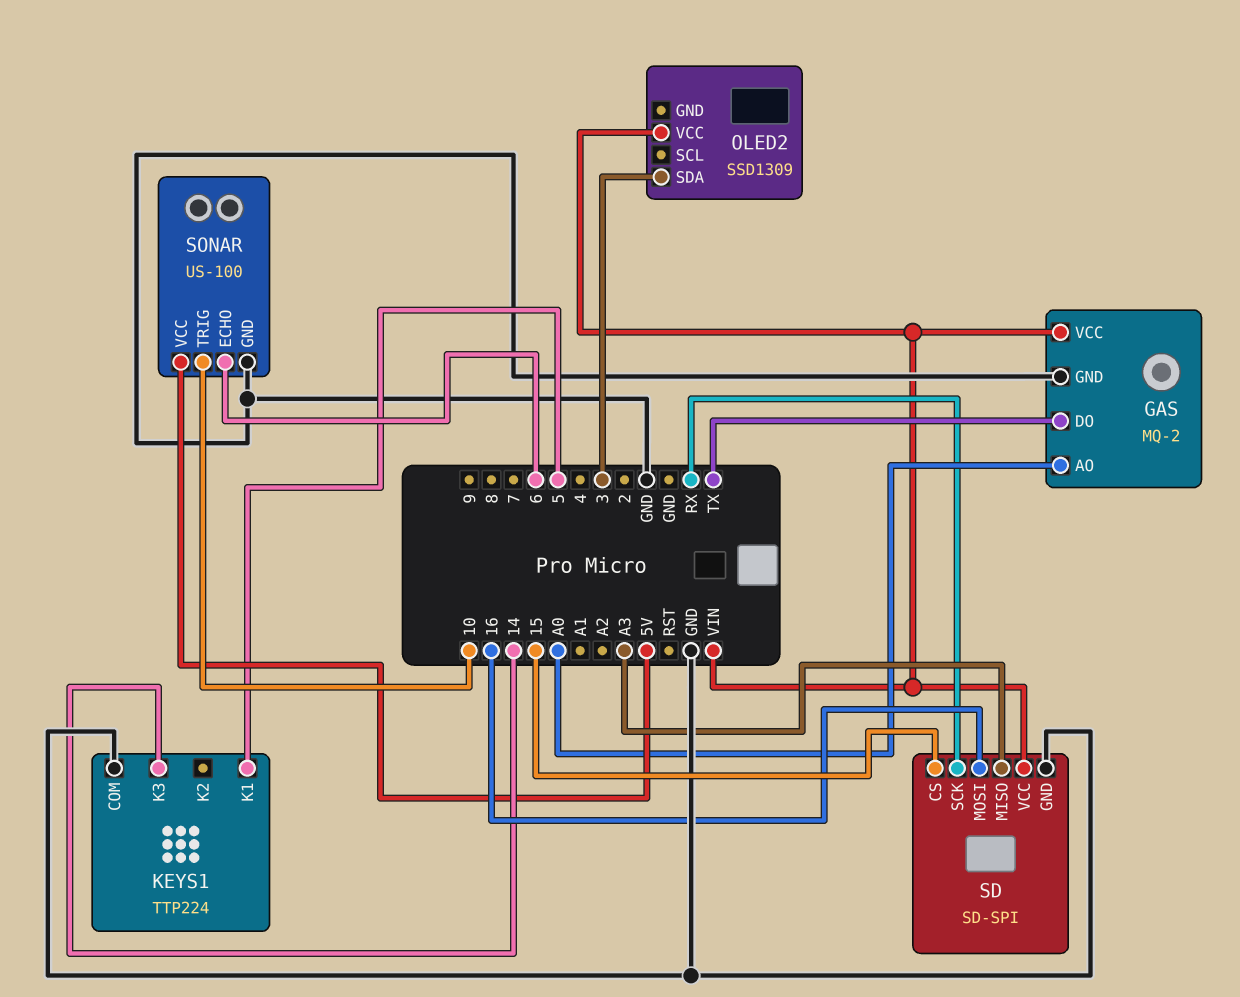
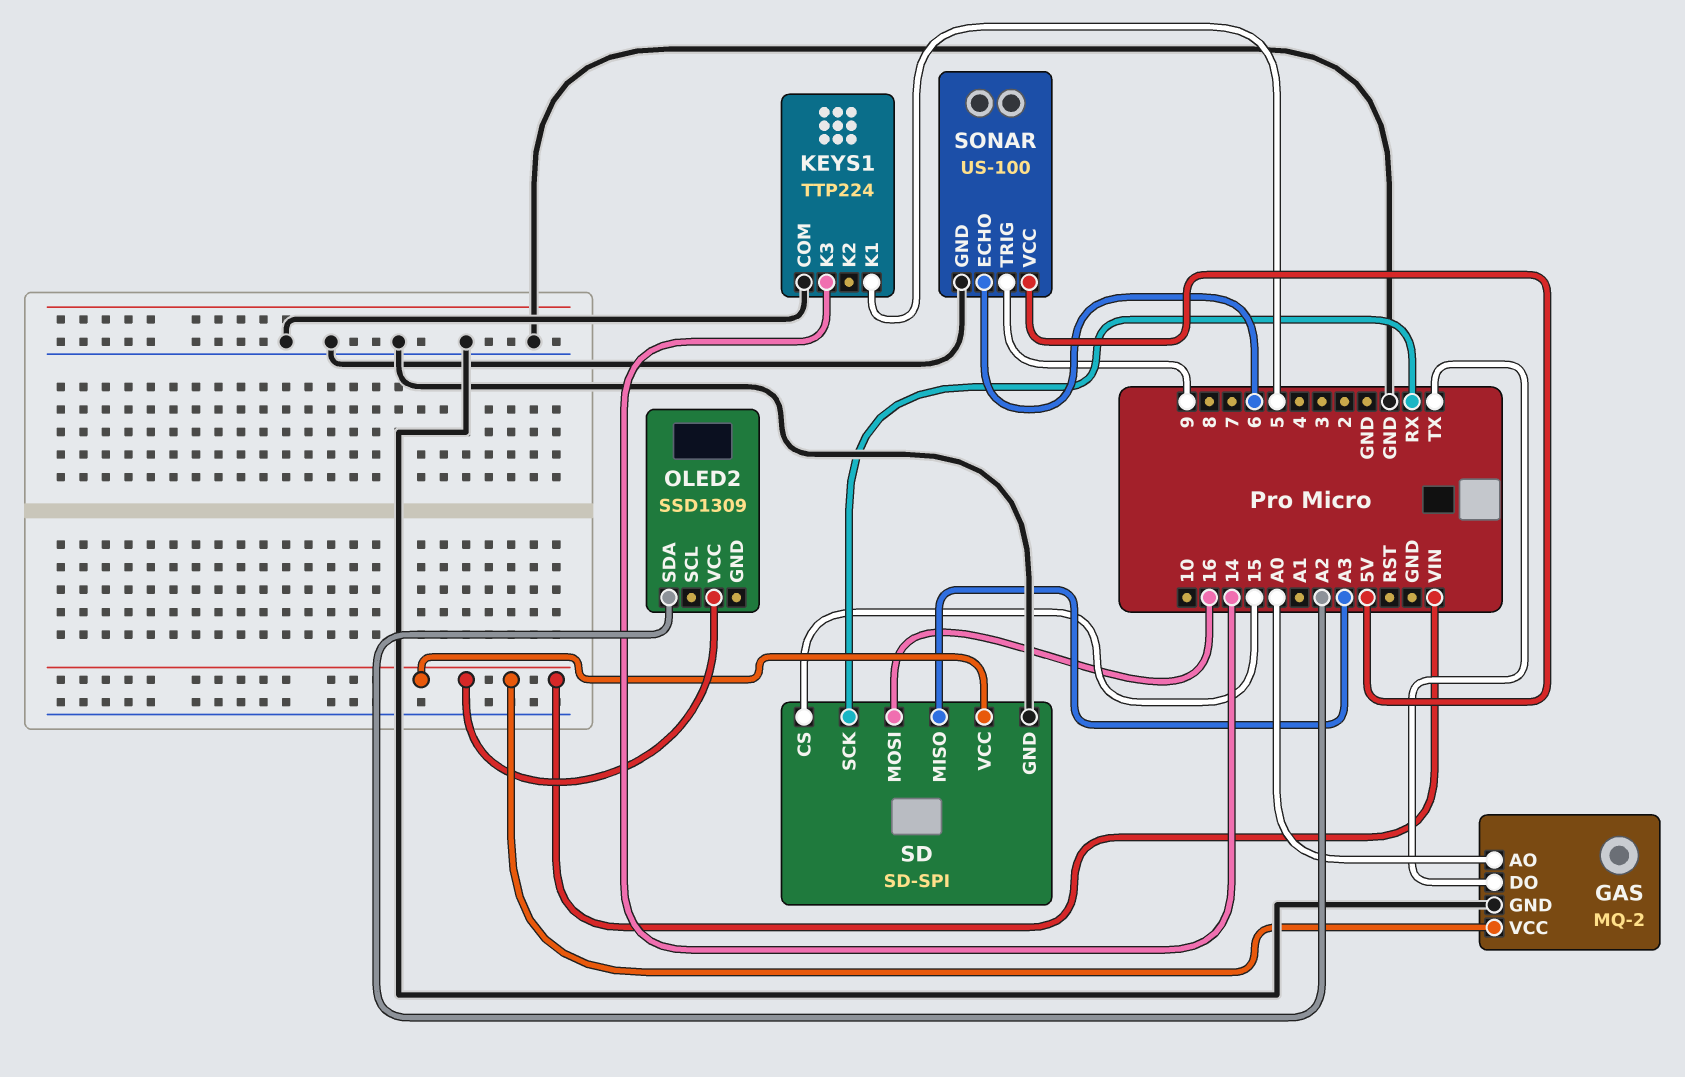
OLED2 pin SDA: 3 -> A2
SONAR pin TRIG: 10 -> 9

